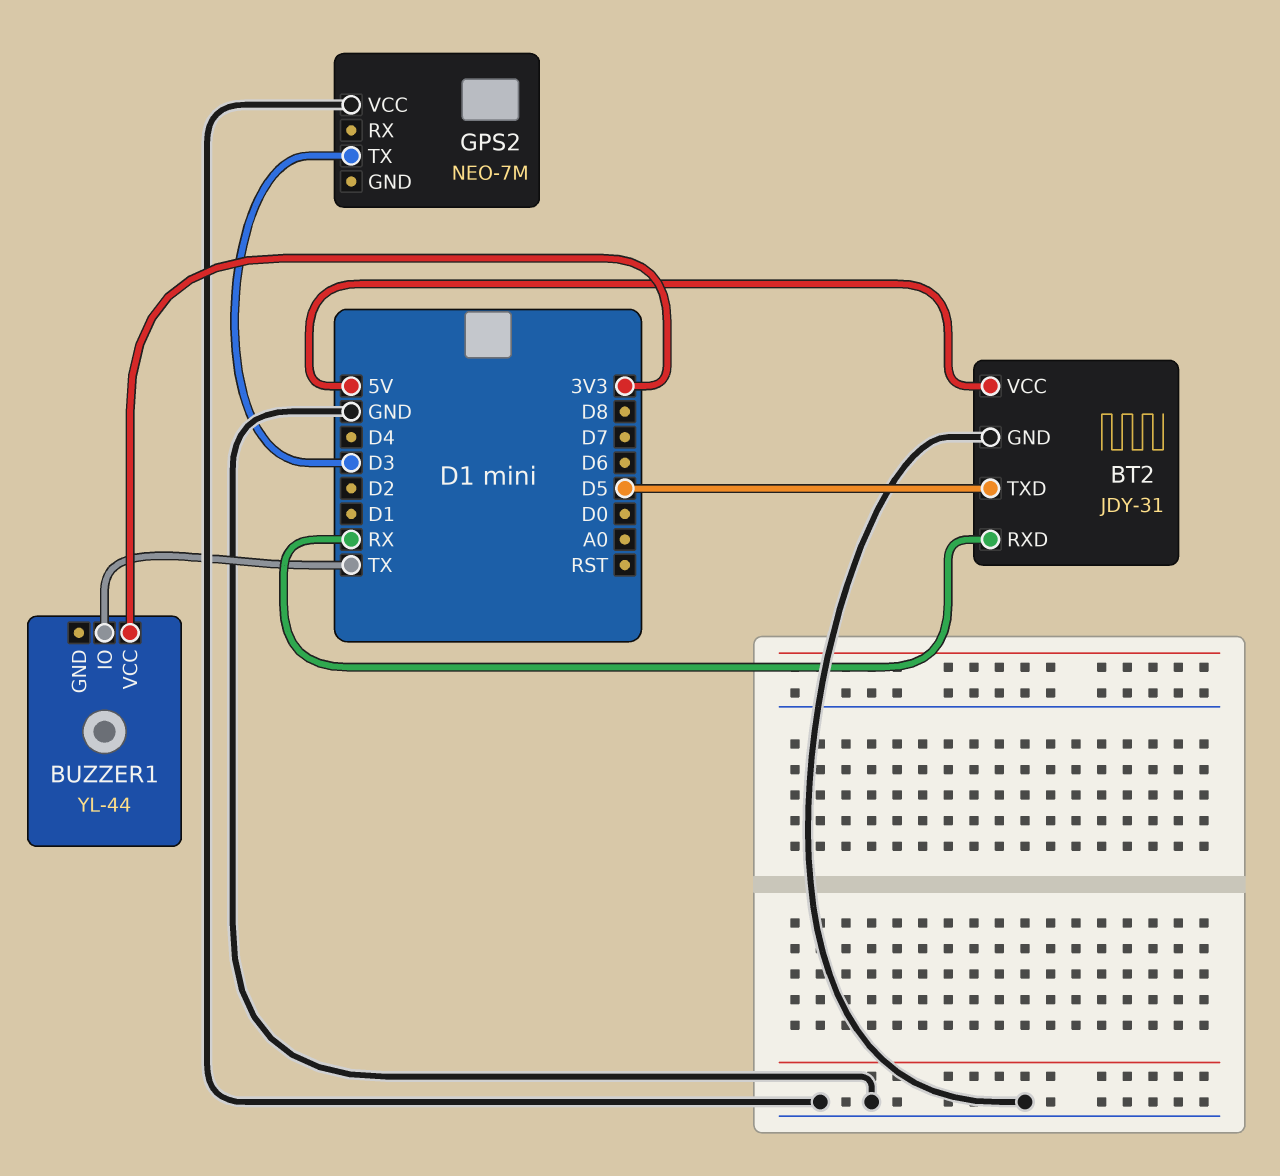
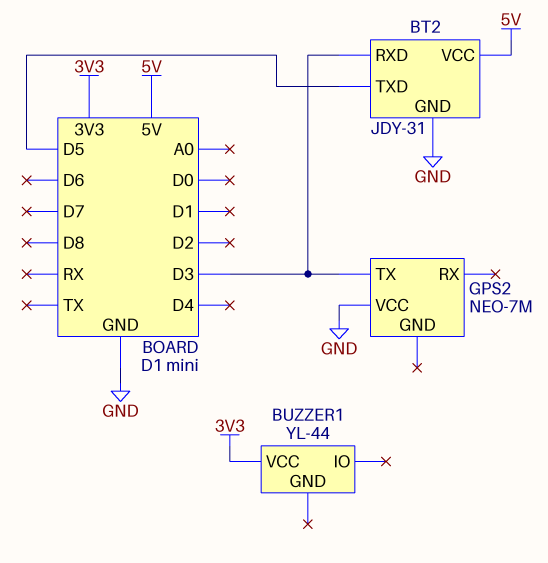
BT2 pin RXD: RX -> D3
BUZZER1 pin IO: TX -> none

